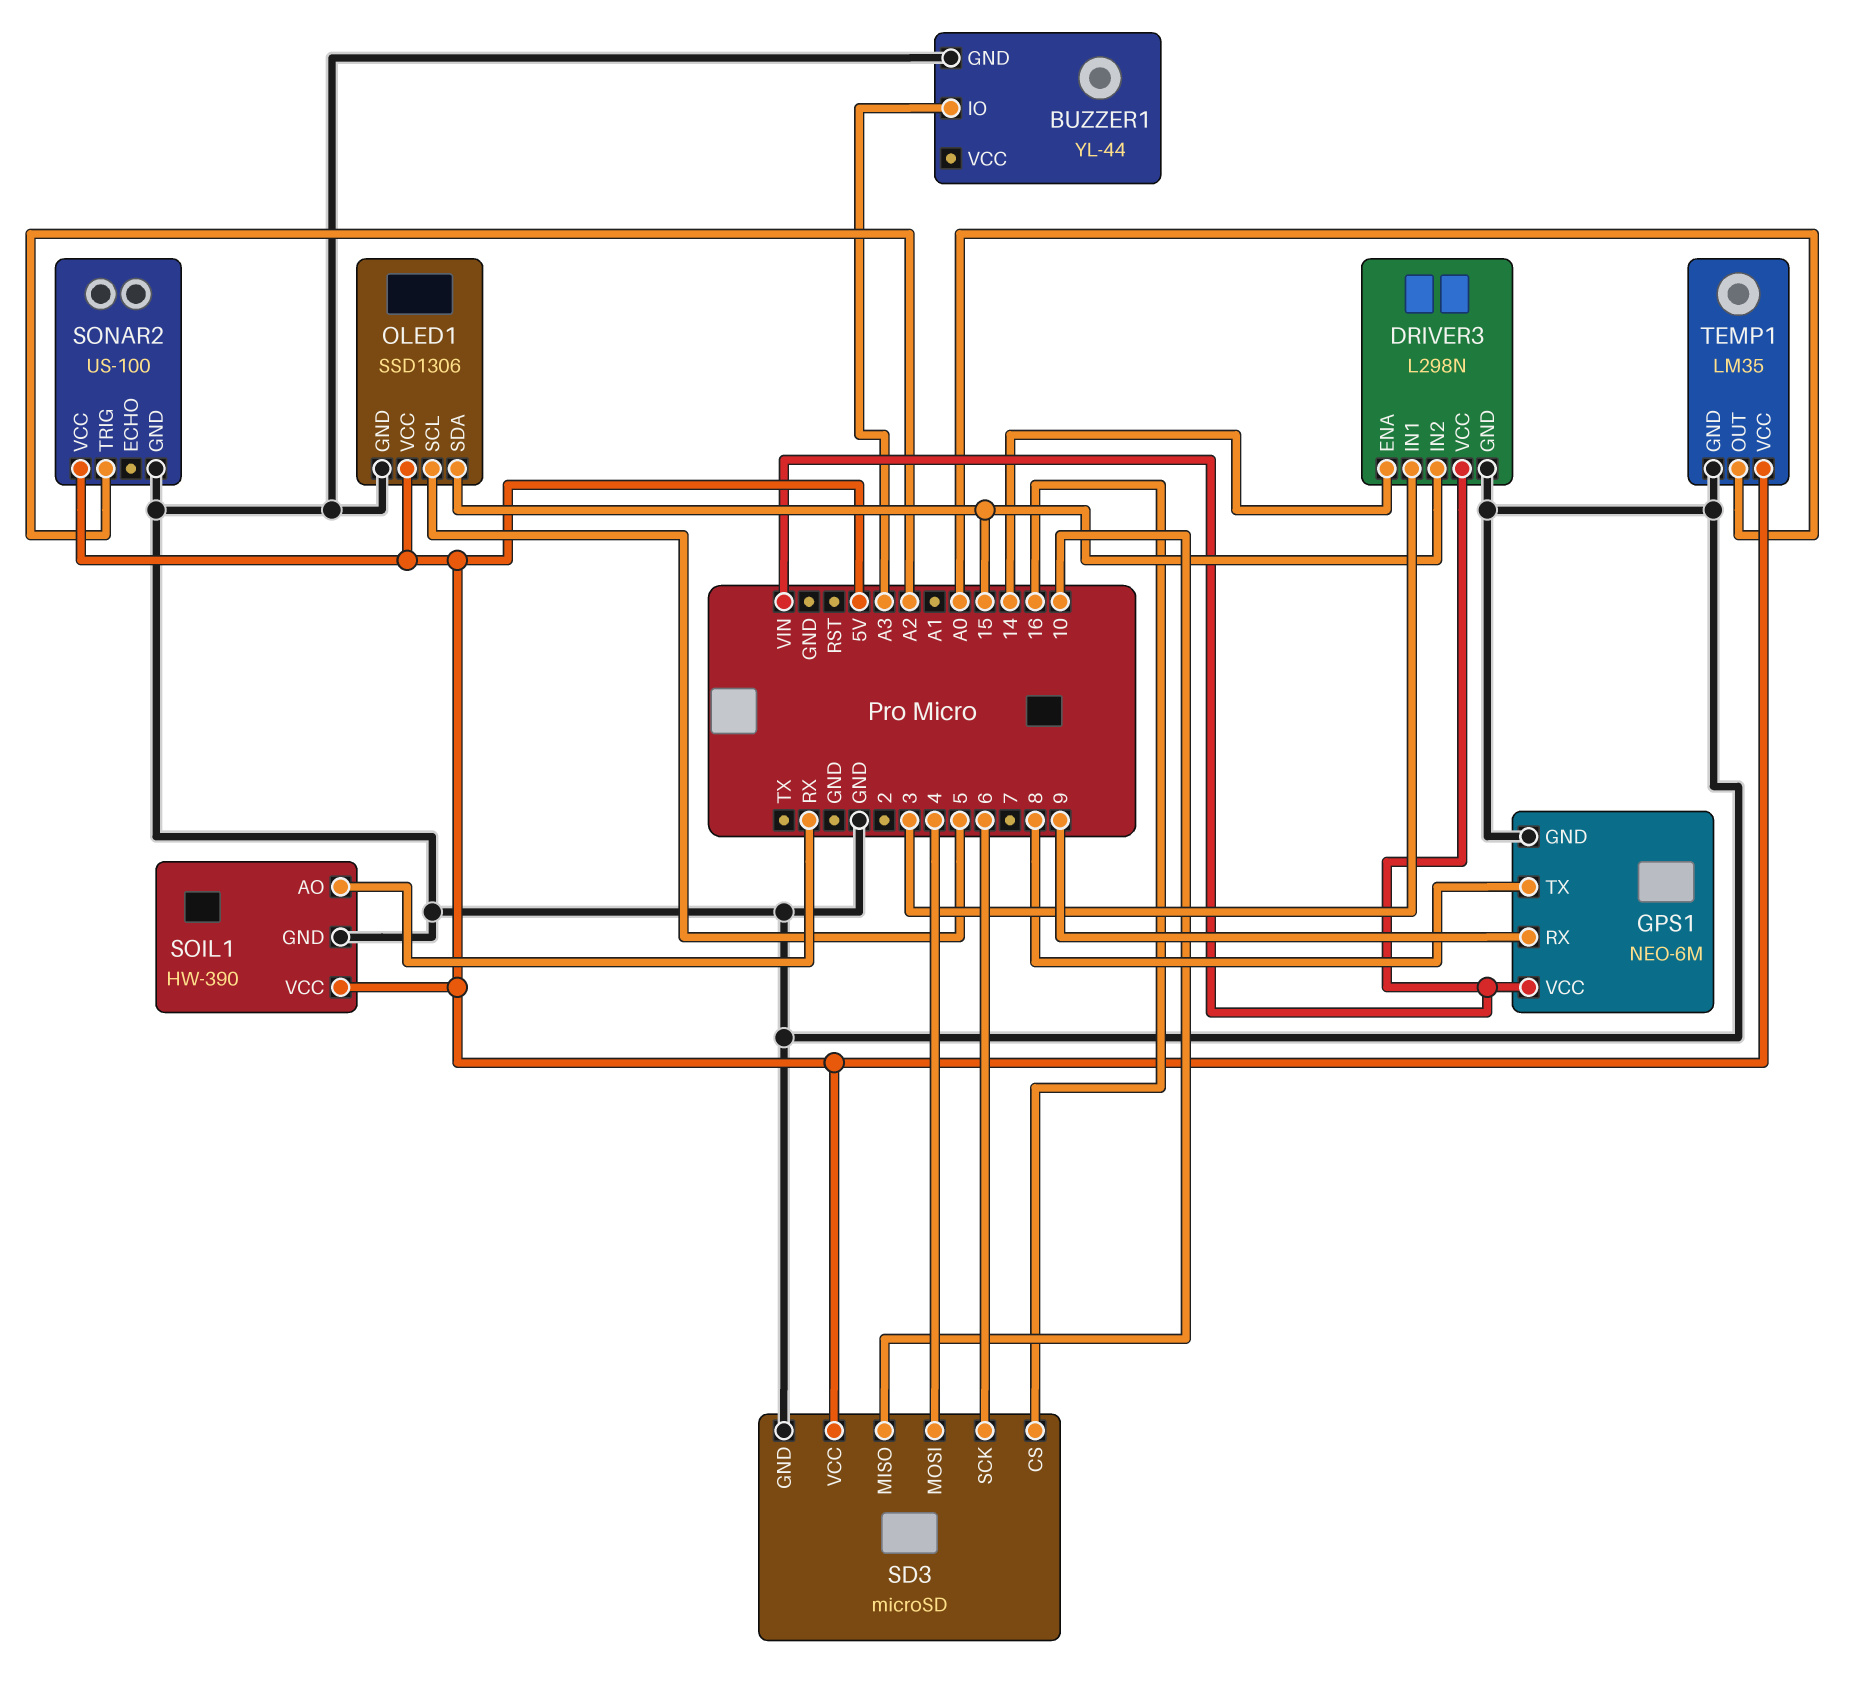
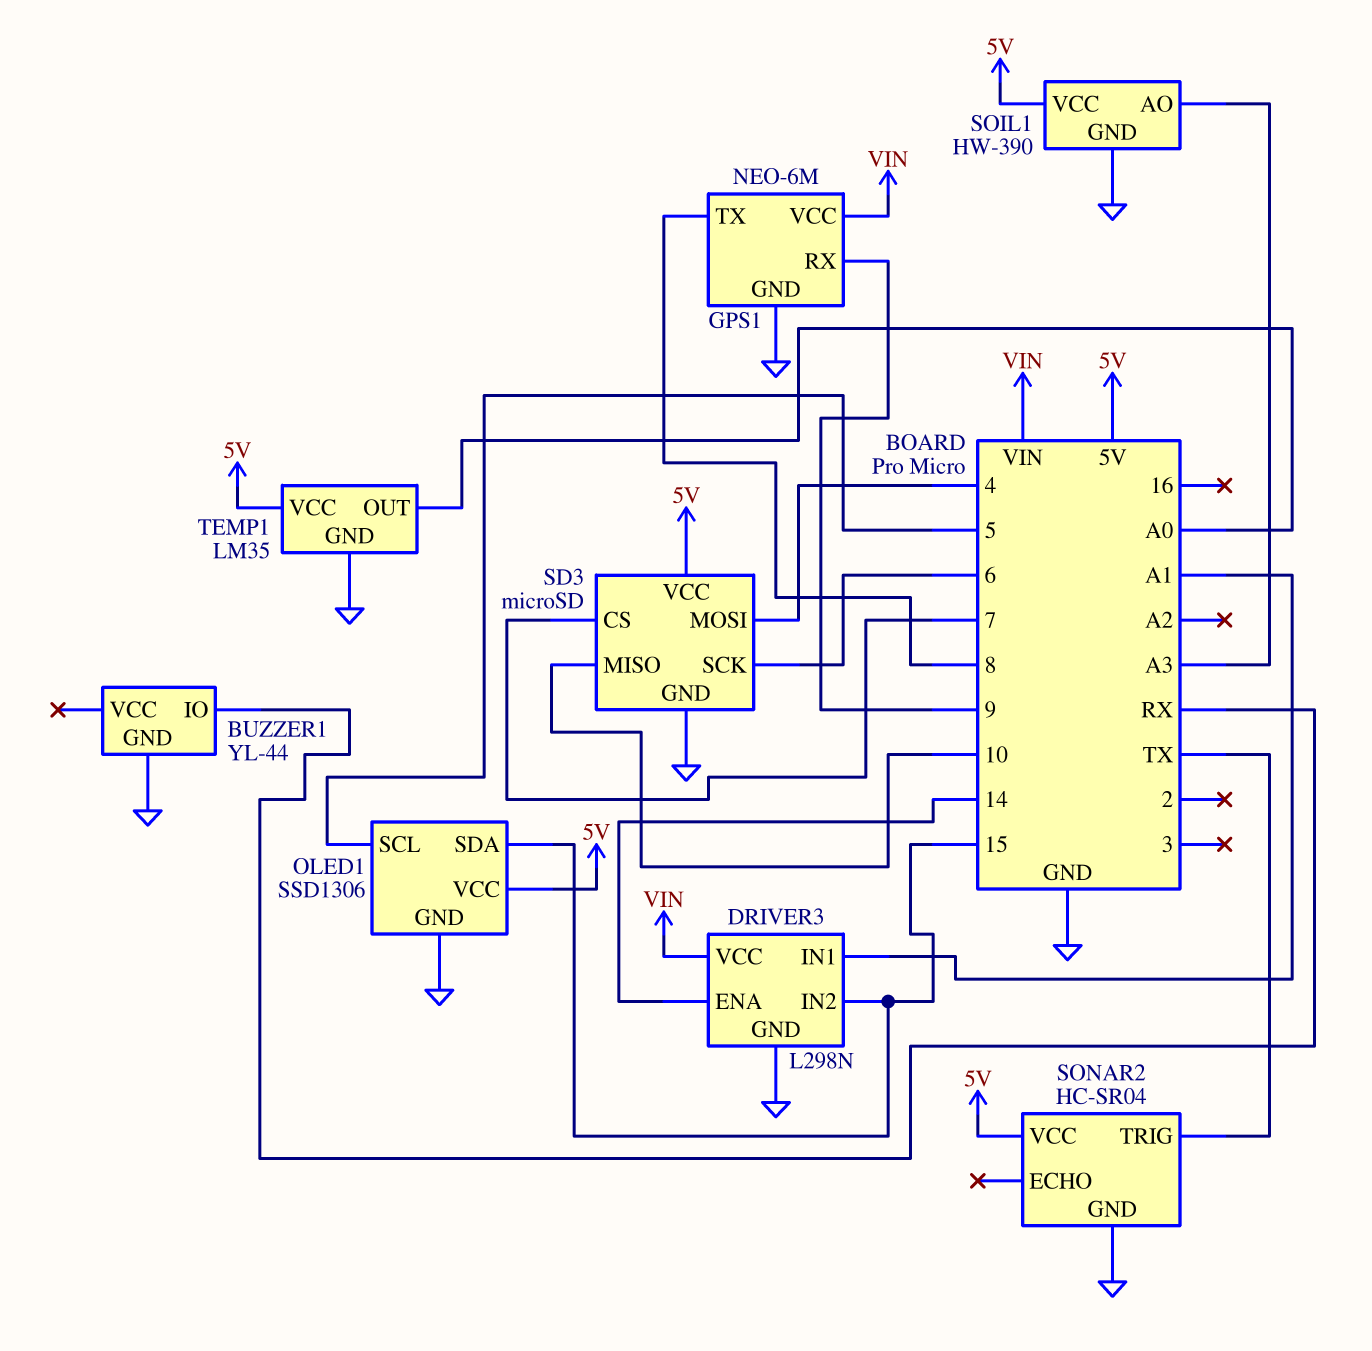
BUZZER1 pin IO: A3 -> RX
DRIVER3 pin IN1: 3 -> A1
SD3 pin CS: 16 -> 7
SOIL1 pin AO: RX -> A3
SONAR2: US-100 -> HC-SR04
SONAR2 pin TRIG: A2 -> TX

